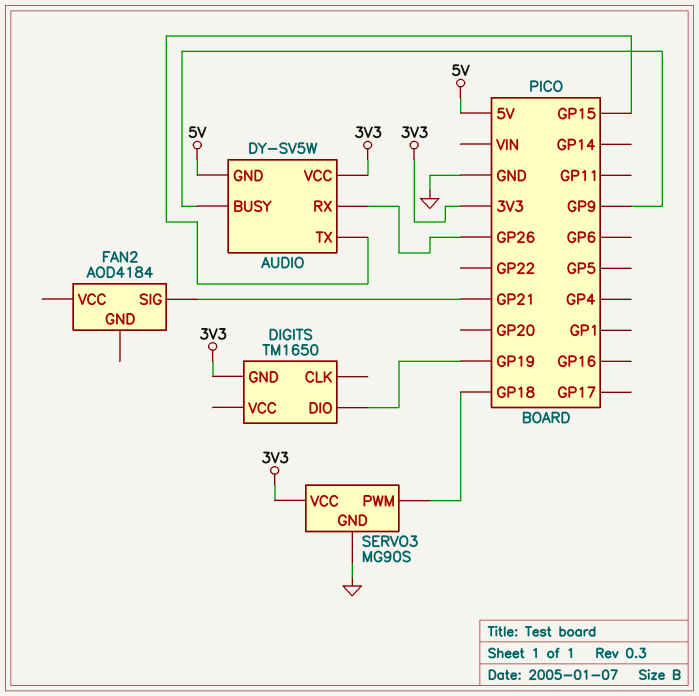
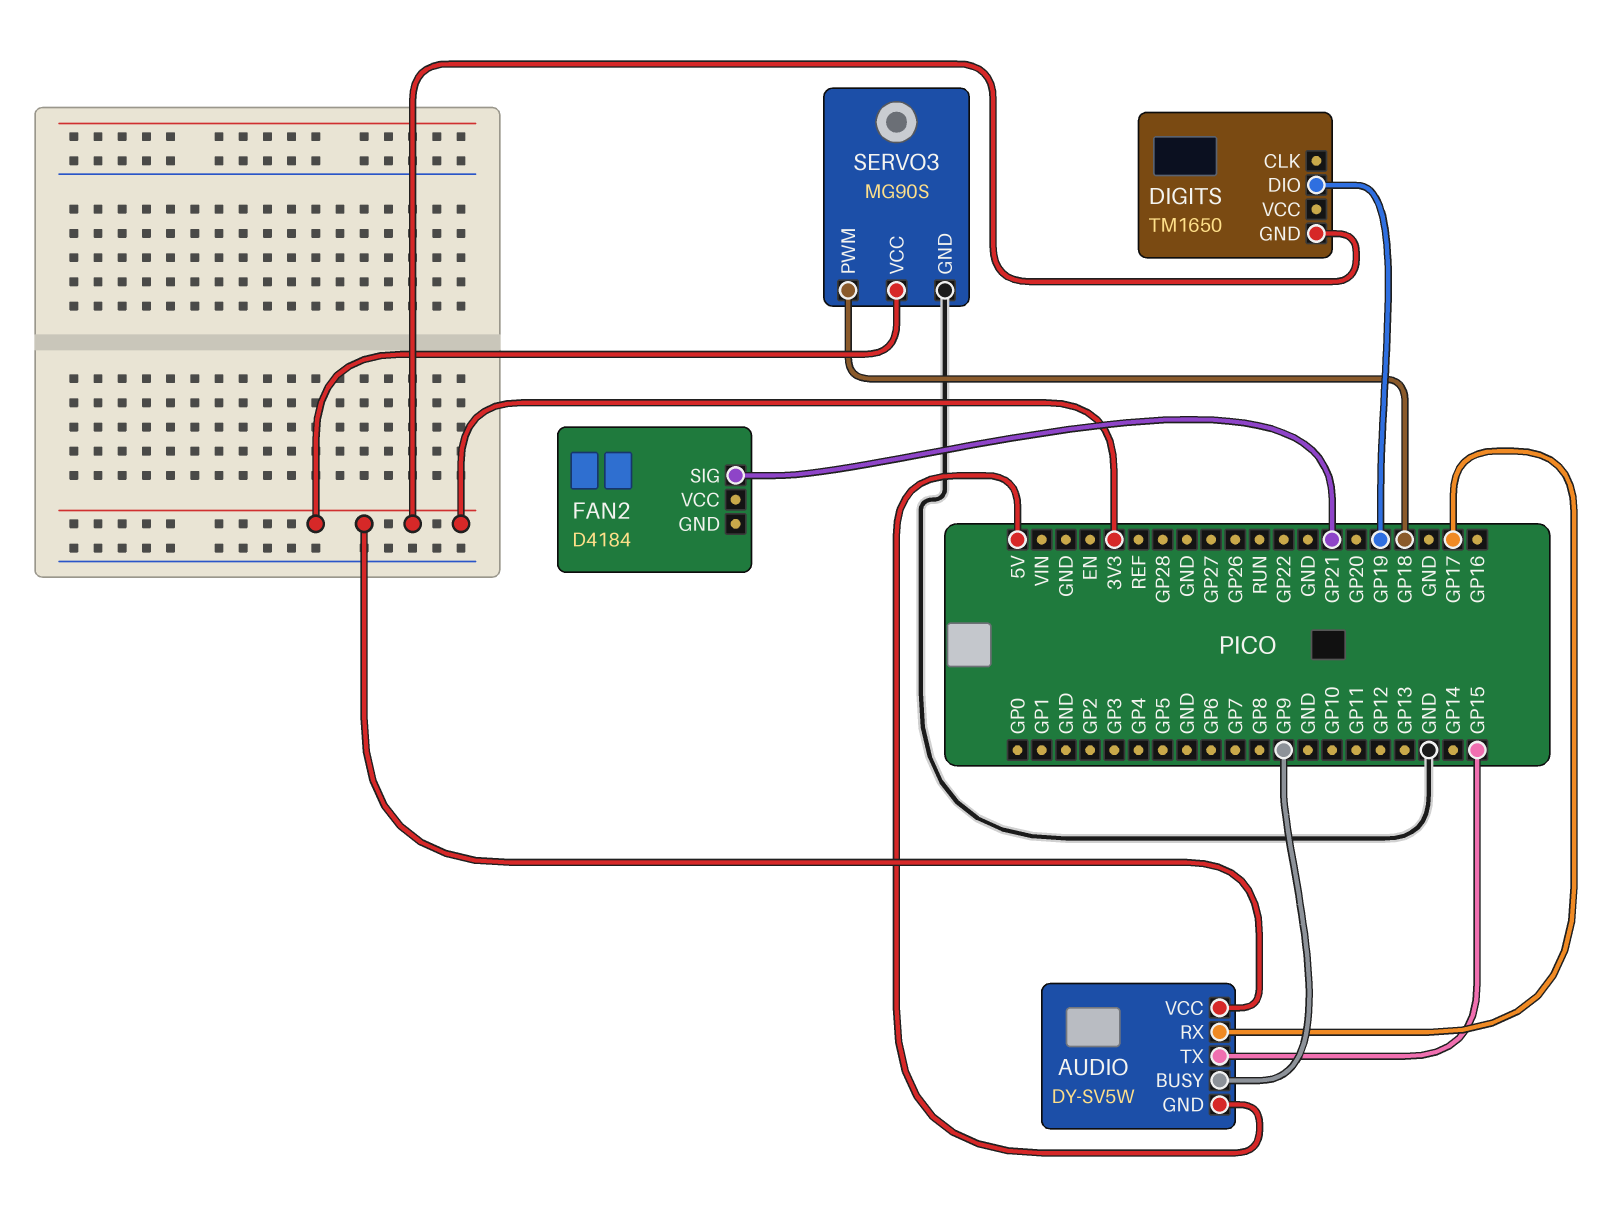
AUDIO pin RX: GP26 -> GP17
FAN2: AOD4184 -> D4184

